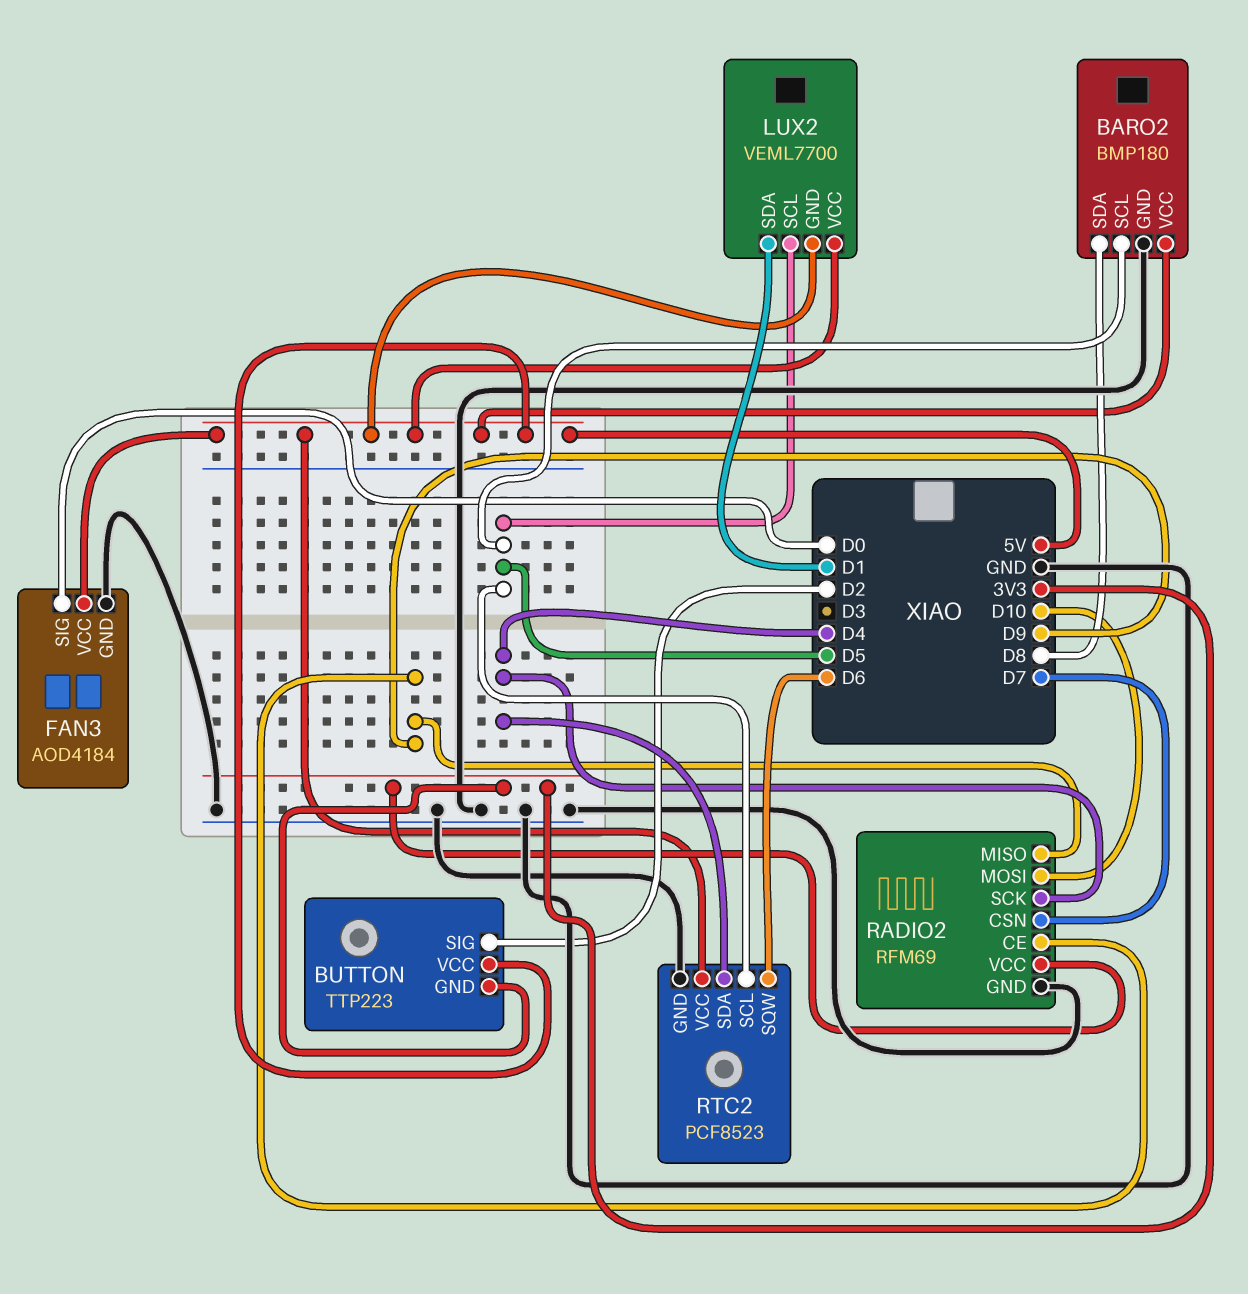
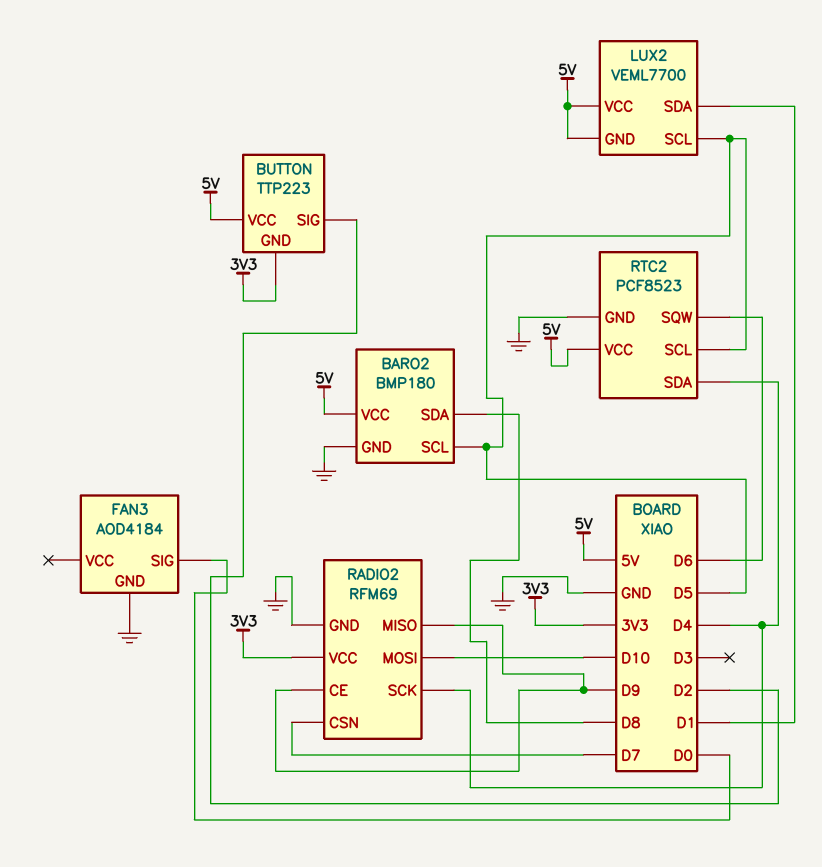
FAN3 pin VCC: 5V -> none

